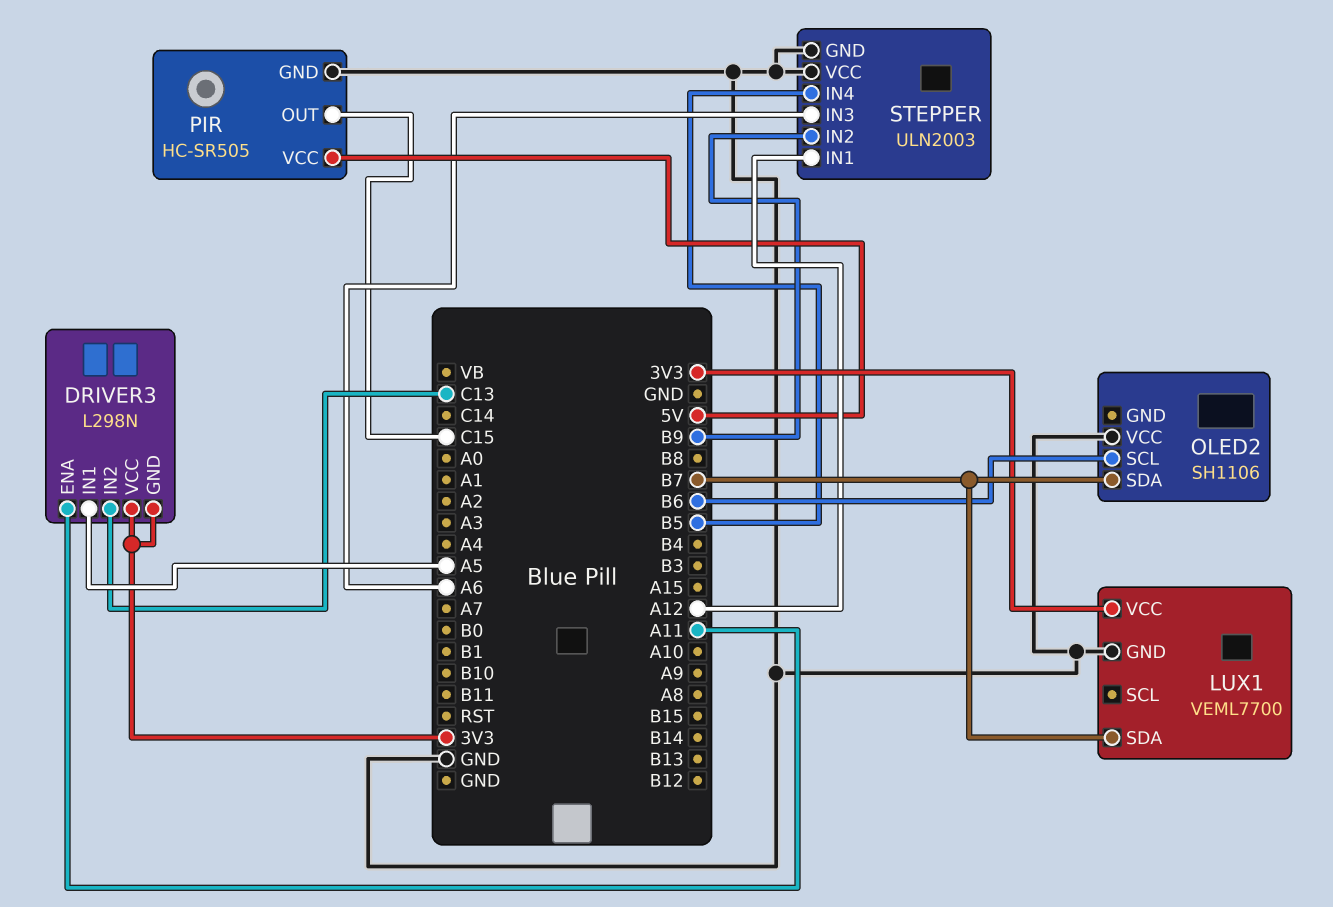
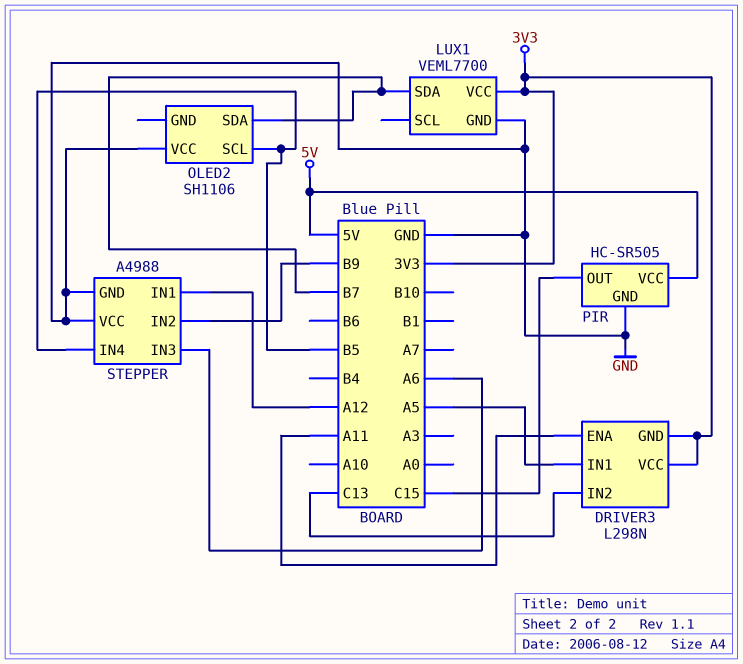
OLED2 pin SCL: B6 -> B5
STEPPER: ULN2003 -> A4988

